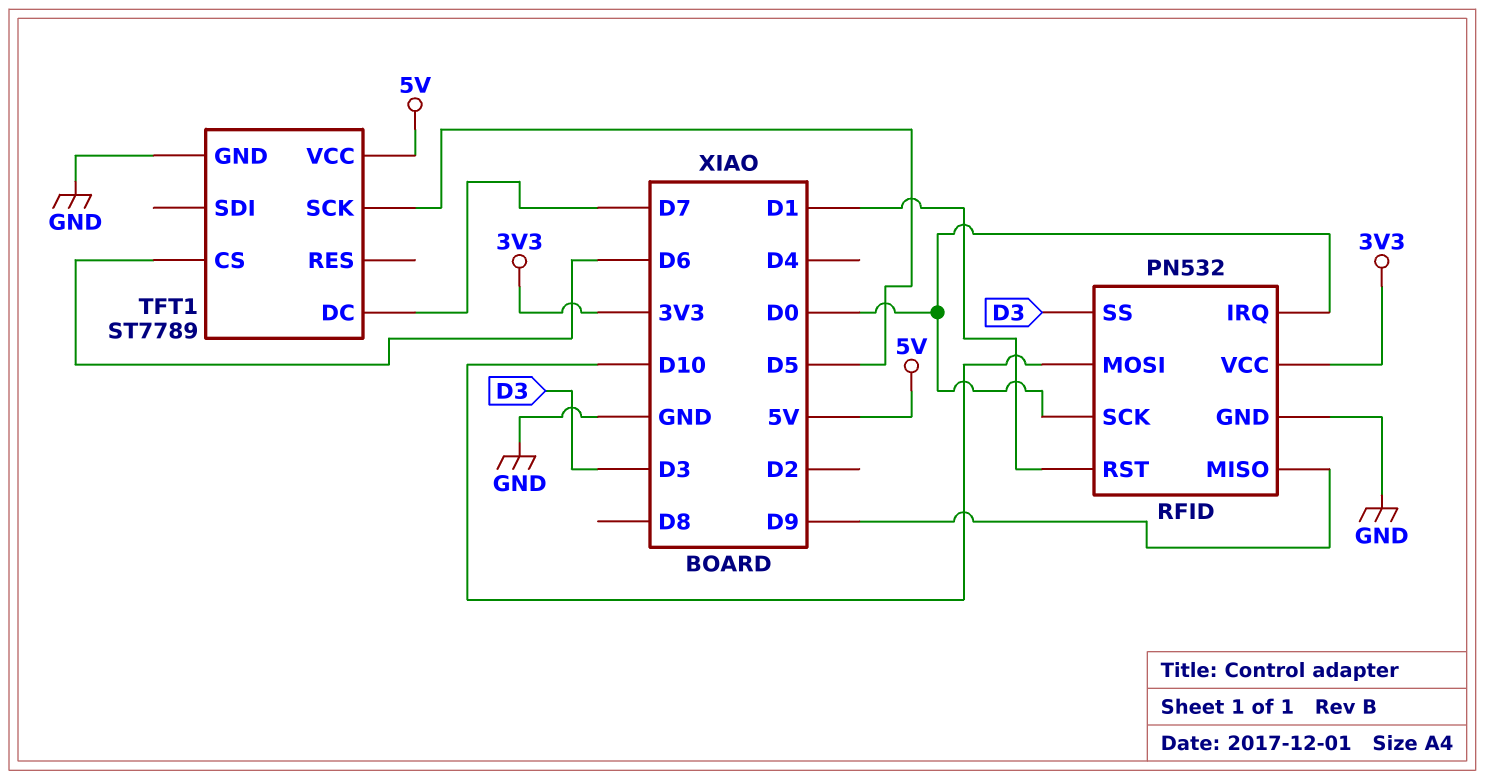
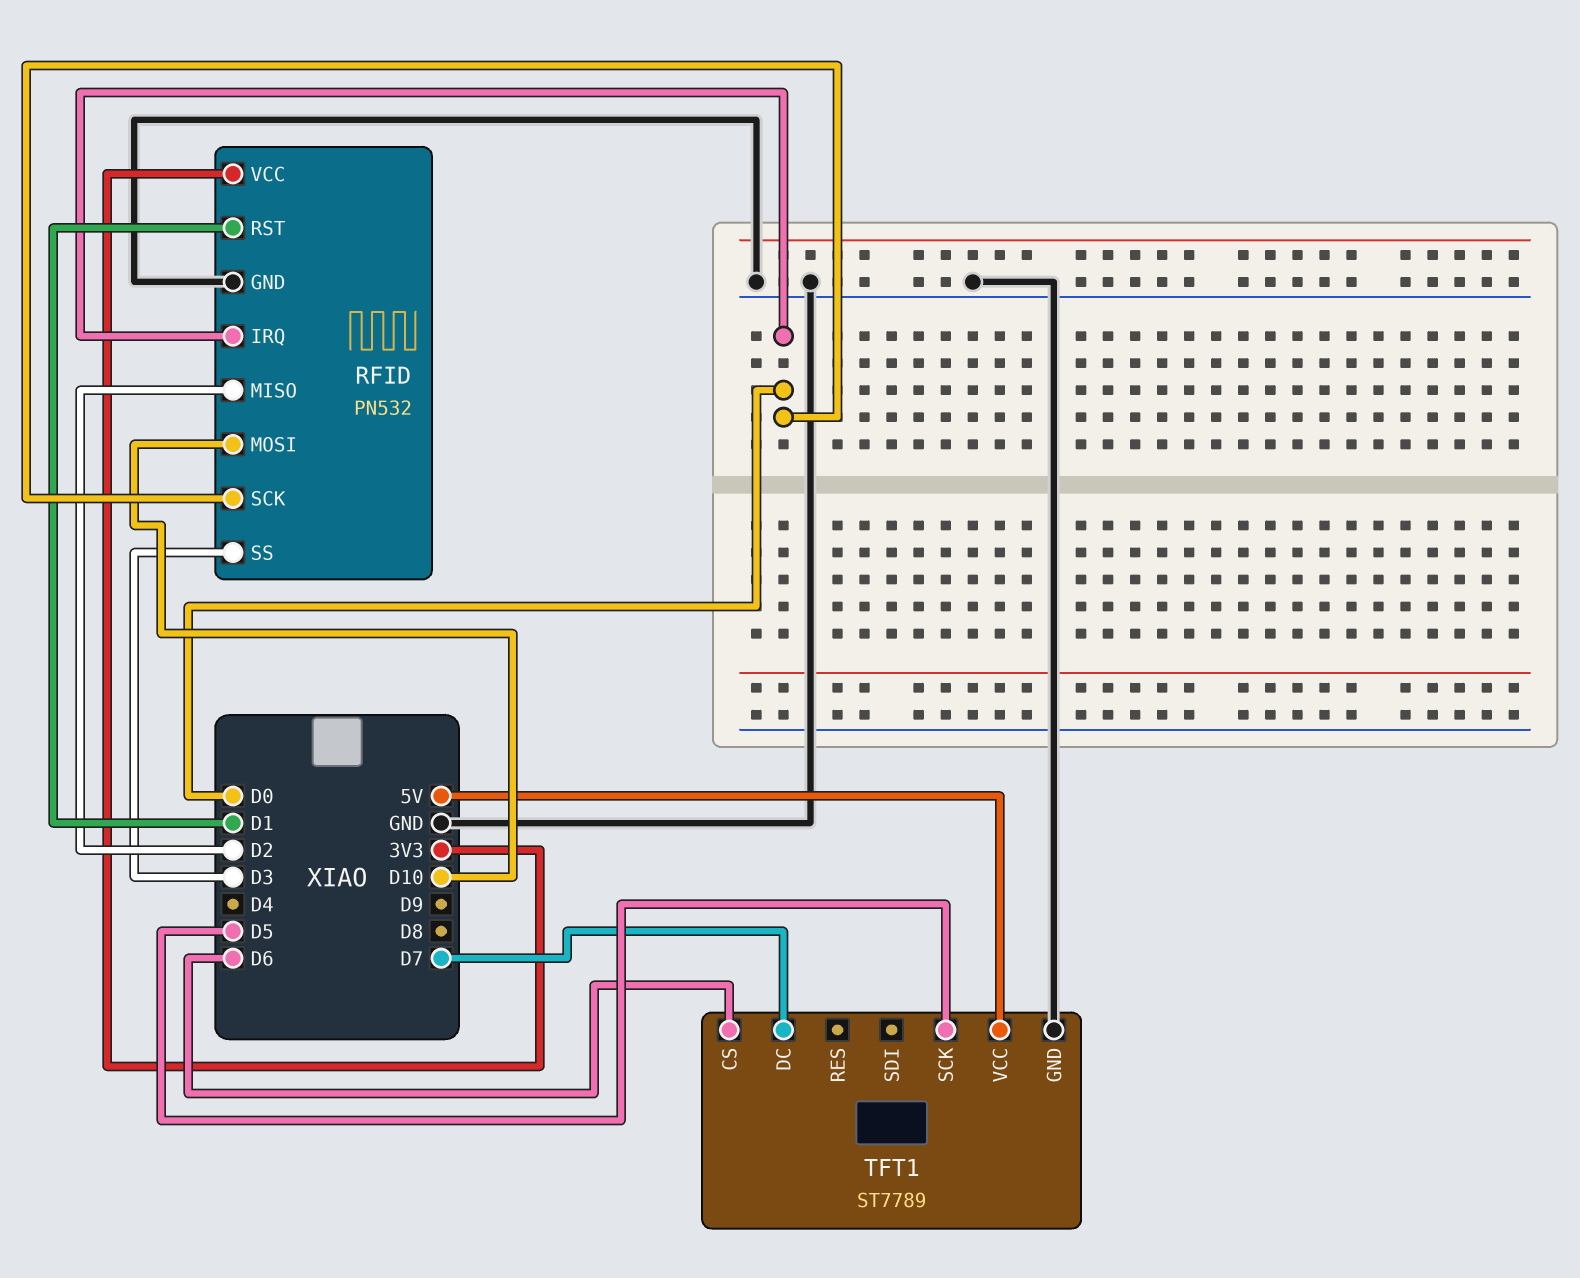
RFID pin MISO: D9 -> D2

